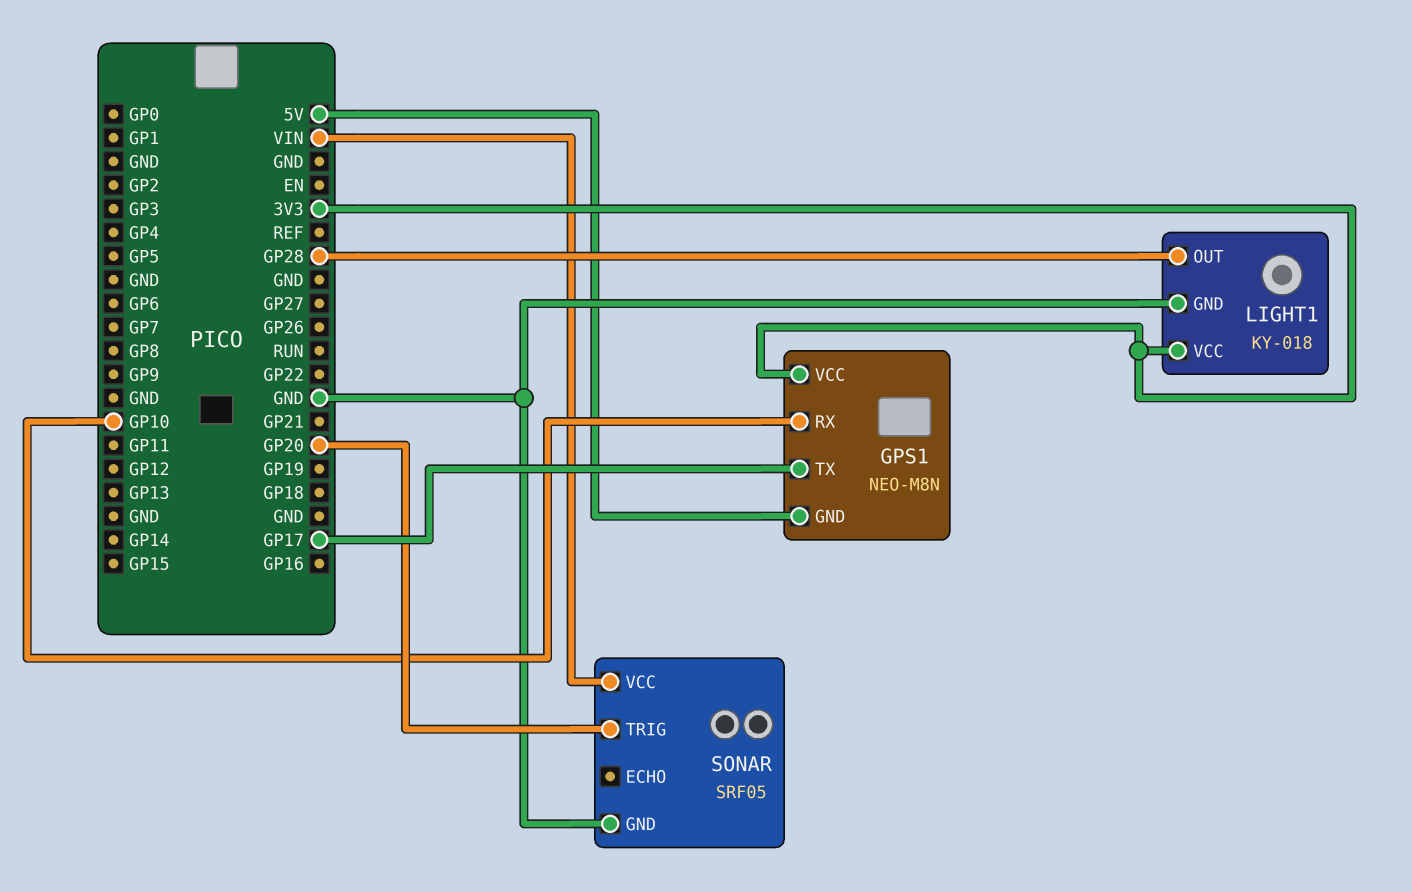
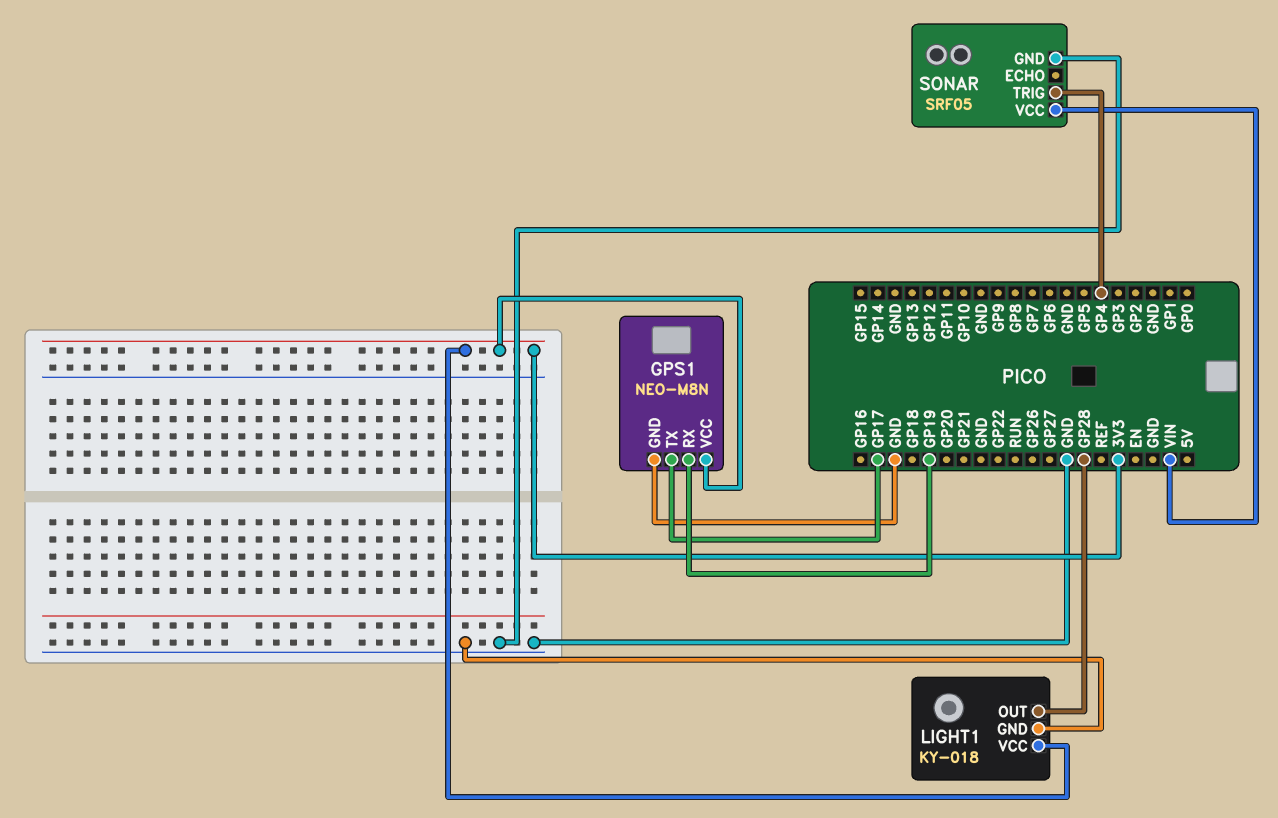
GPS1 pin GND: 5V -> GND
GPS1 pin RX: GP10 -> GP19
SONAR pin TRIG: GP20 -> GP4

